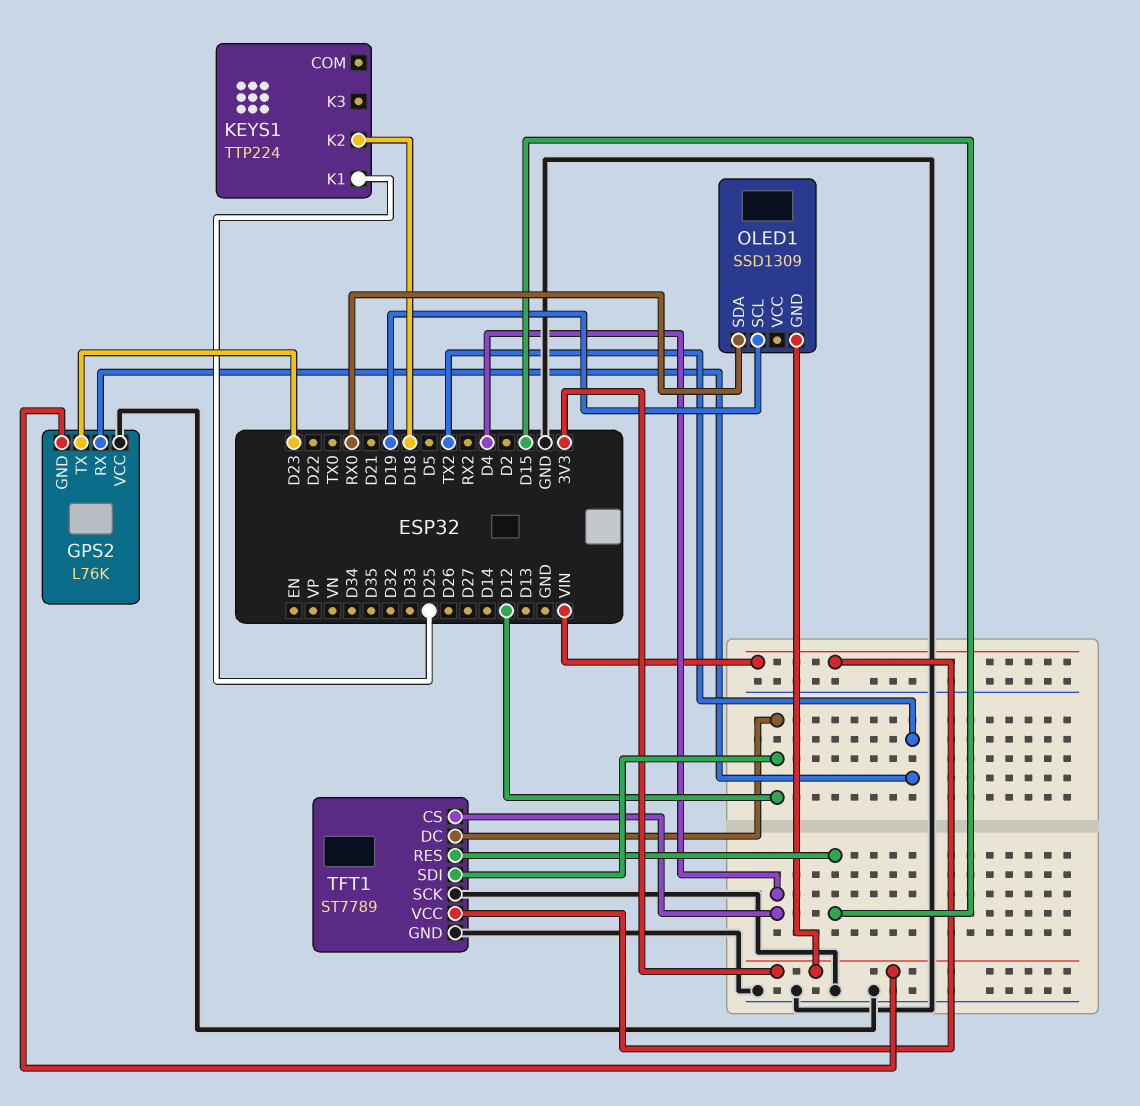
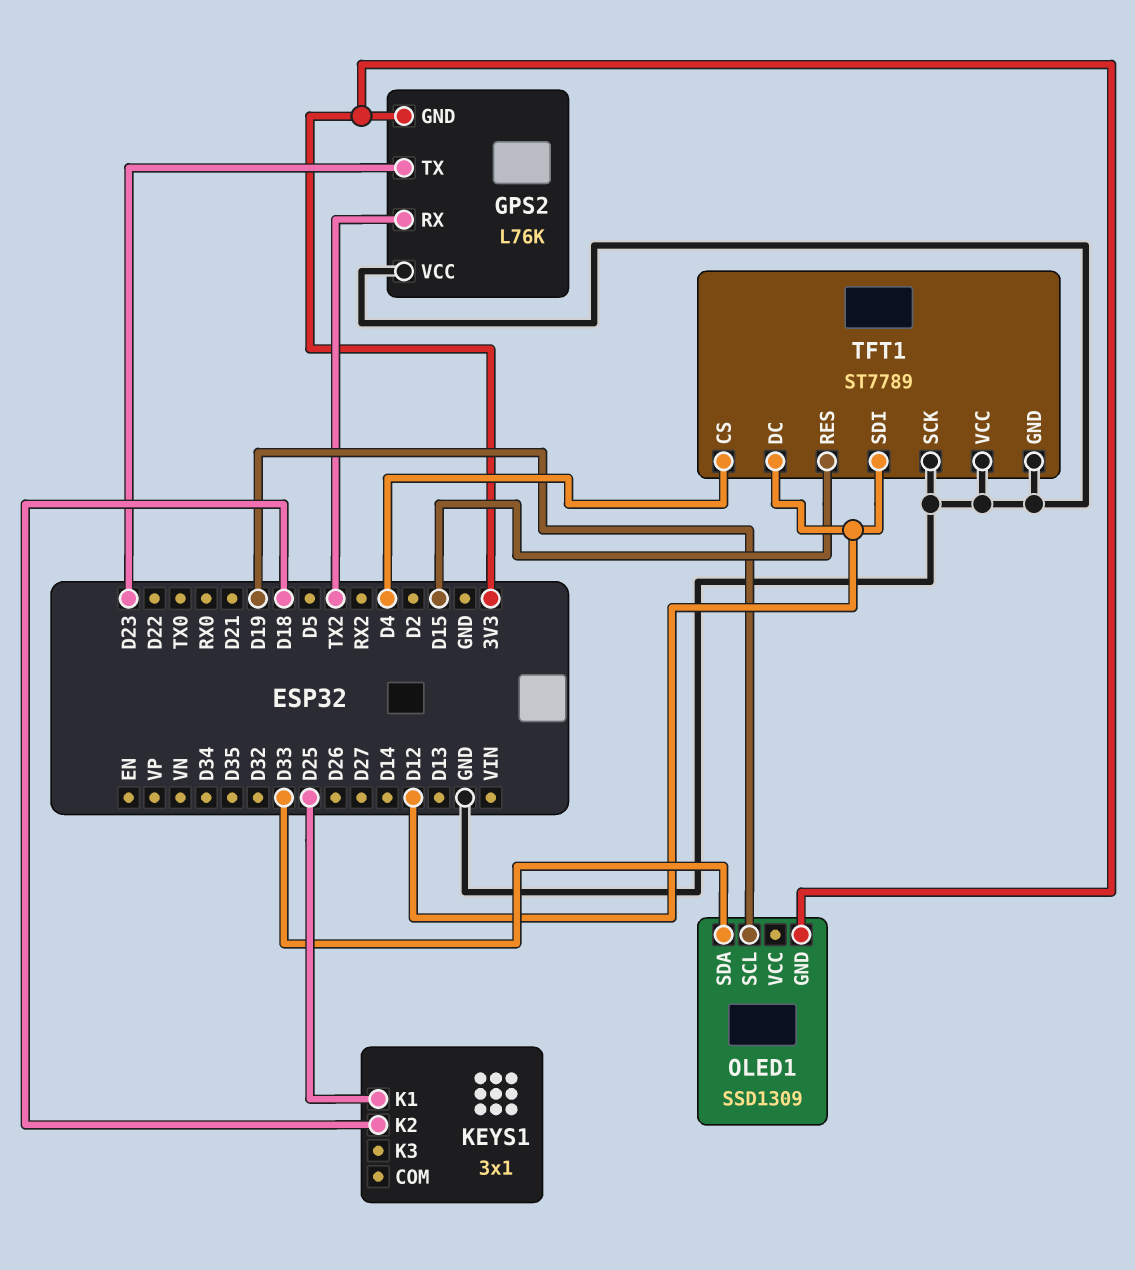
KEYS1: TTP224 -> 3x1
OLED1 pin SDA: RX0 -> D33
TFT1 pin VCC: VIN -> GND

